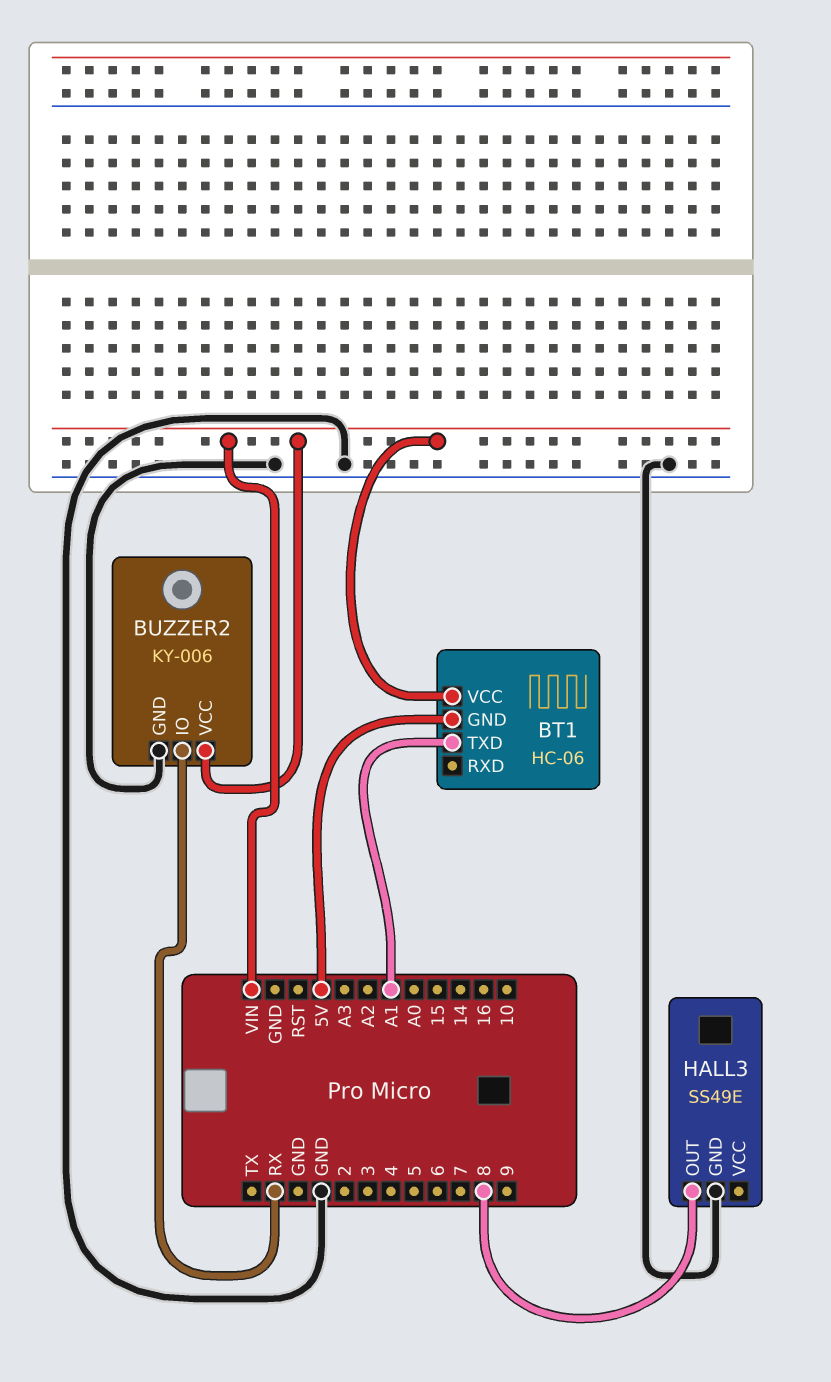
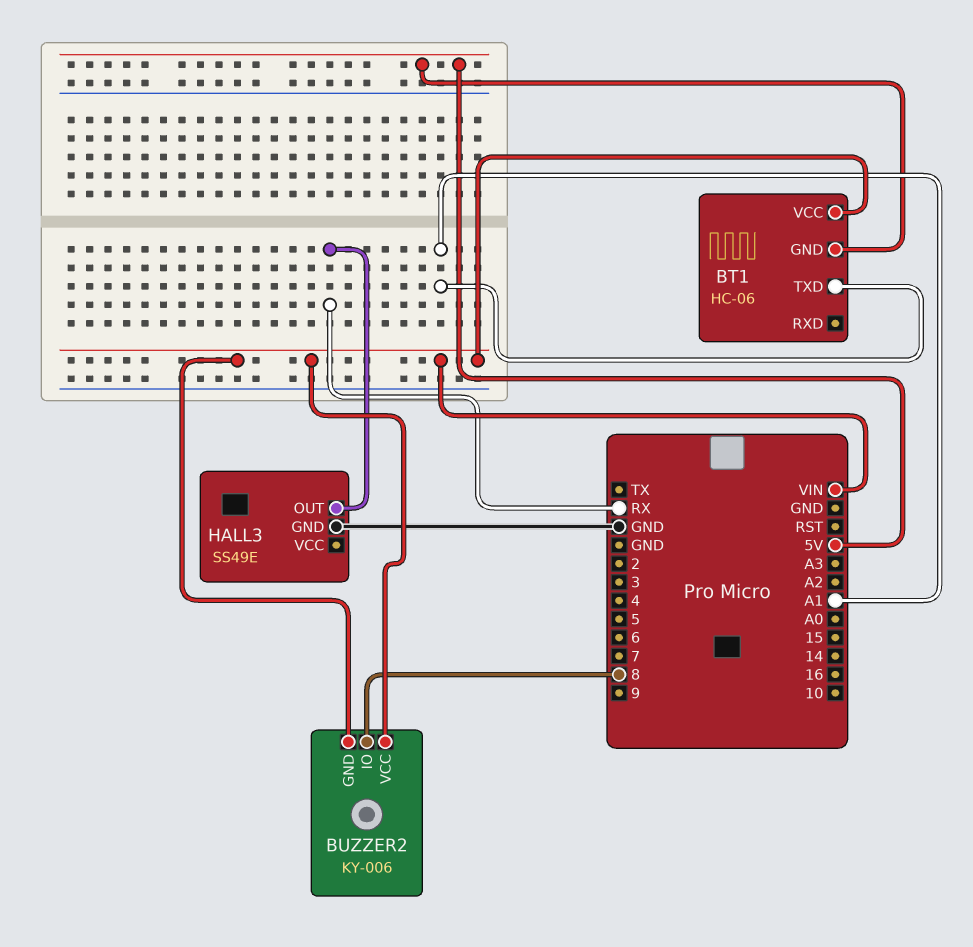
BUZZER2 pin GND: GND -> VIN
BUZZER2 pin IO: RX -> 8
HALL3 pin OUT: 8 -> RX

